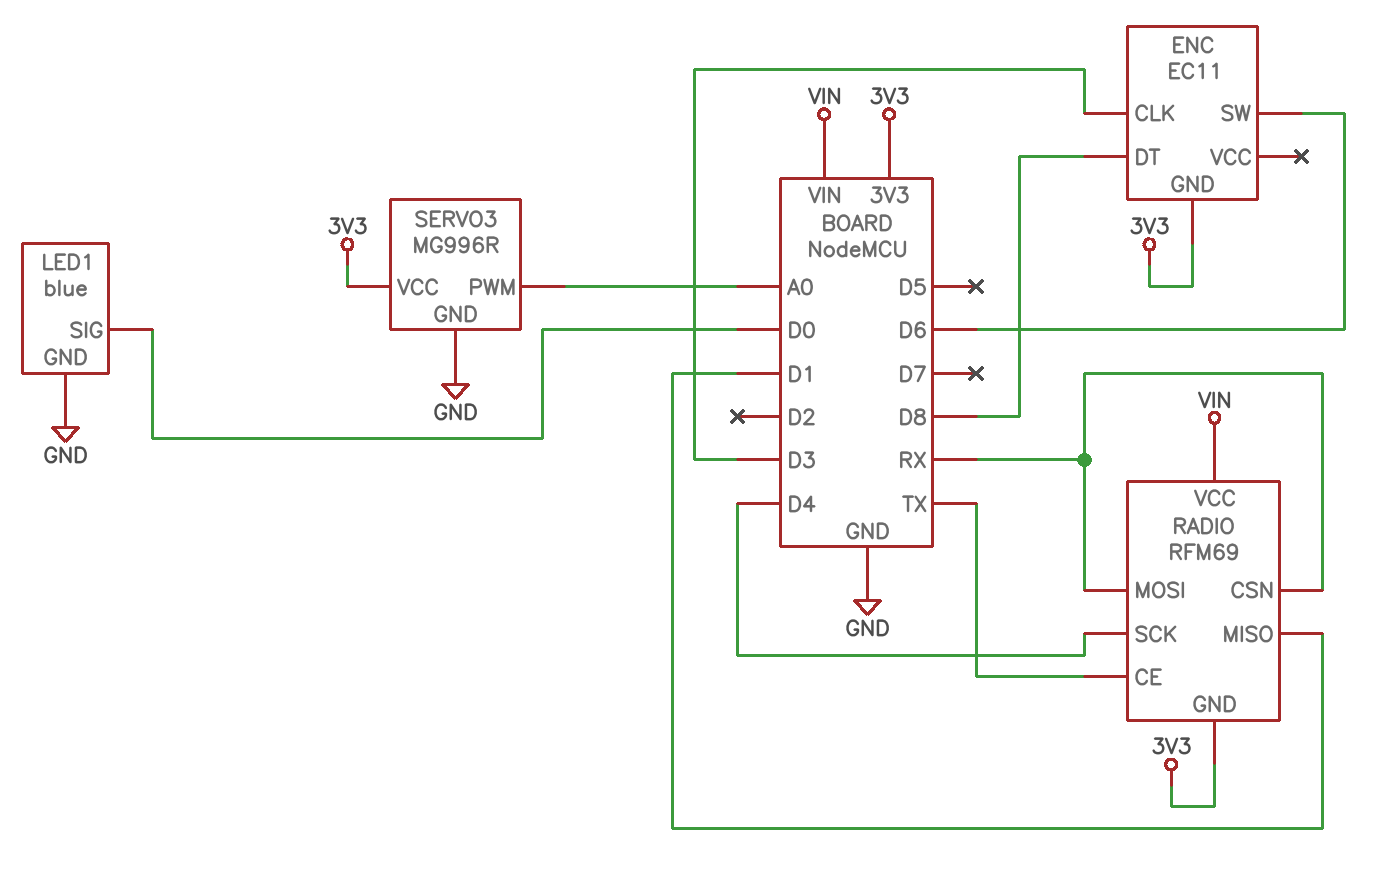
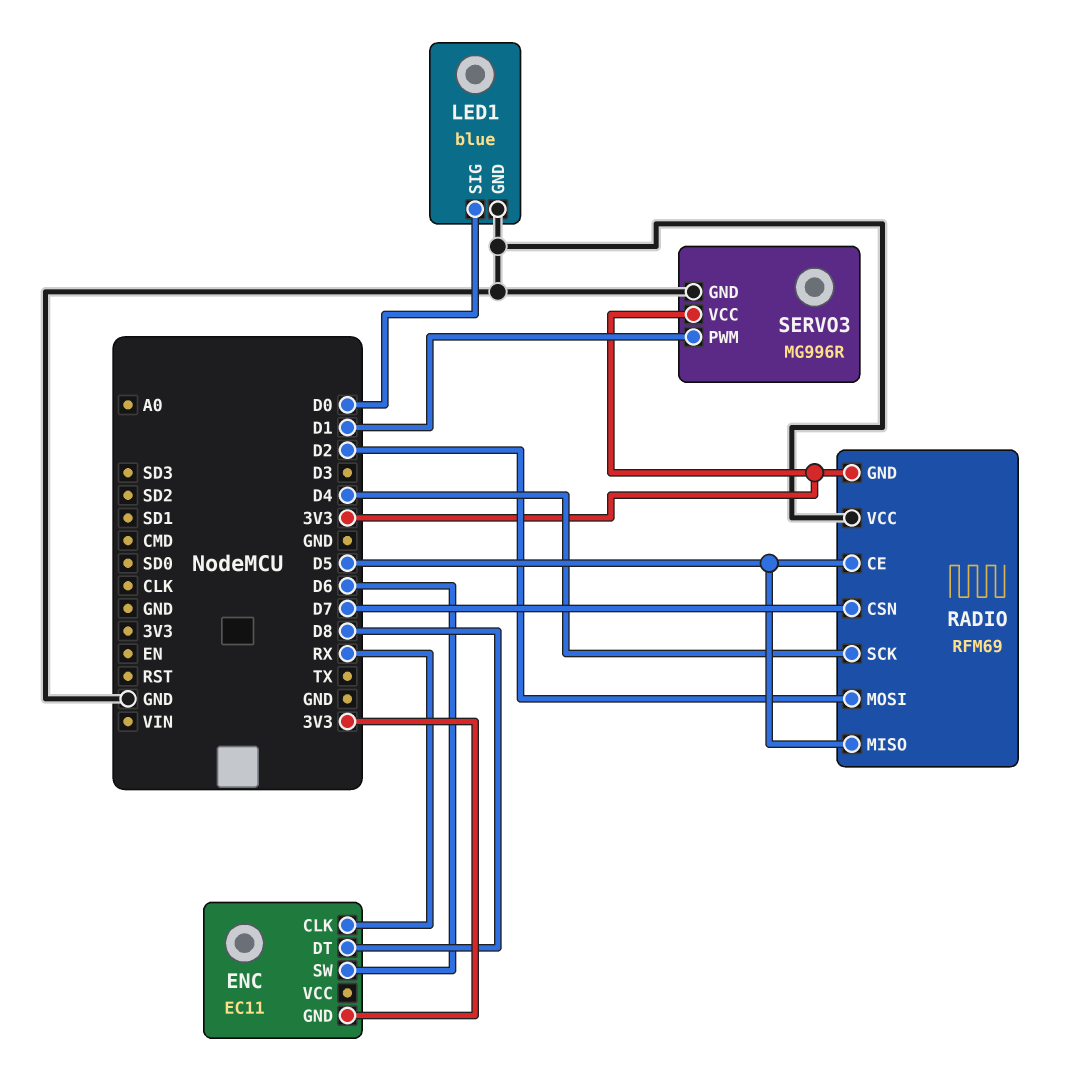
ENC pin CLK: D3 -> RX
RADIO pin CE: TX -> D5
RADIO pin CSN: RX -> D7
RADIO pin MISO: D1 -> D5
RADIO pin MOSI: RX -> D2
RADIO pin VCC: VIN -> GND
SERVO3 pin PWM: A0 -> D1

